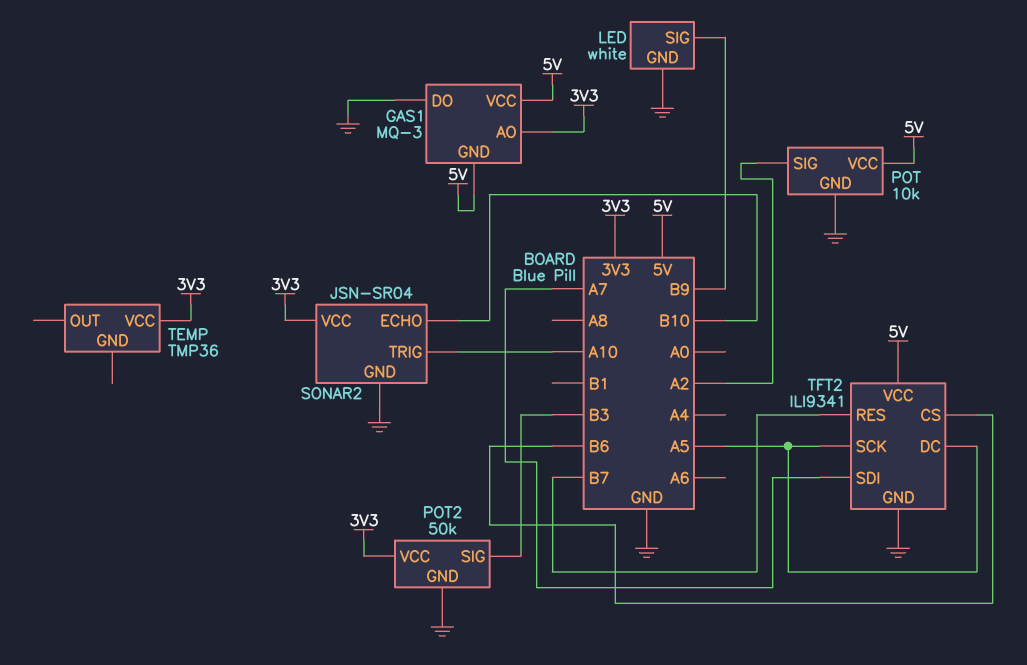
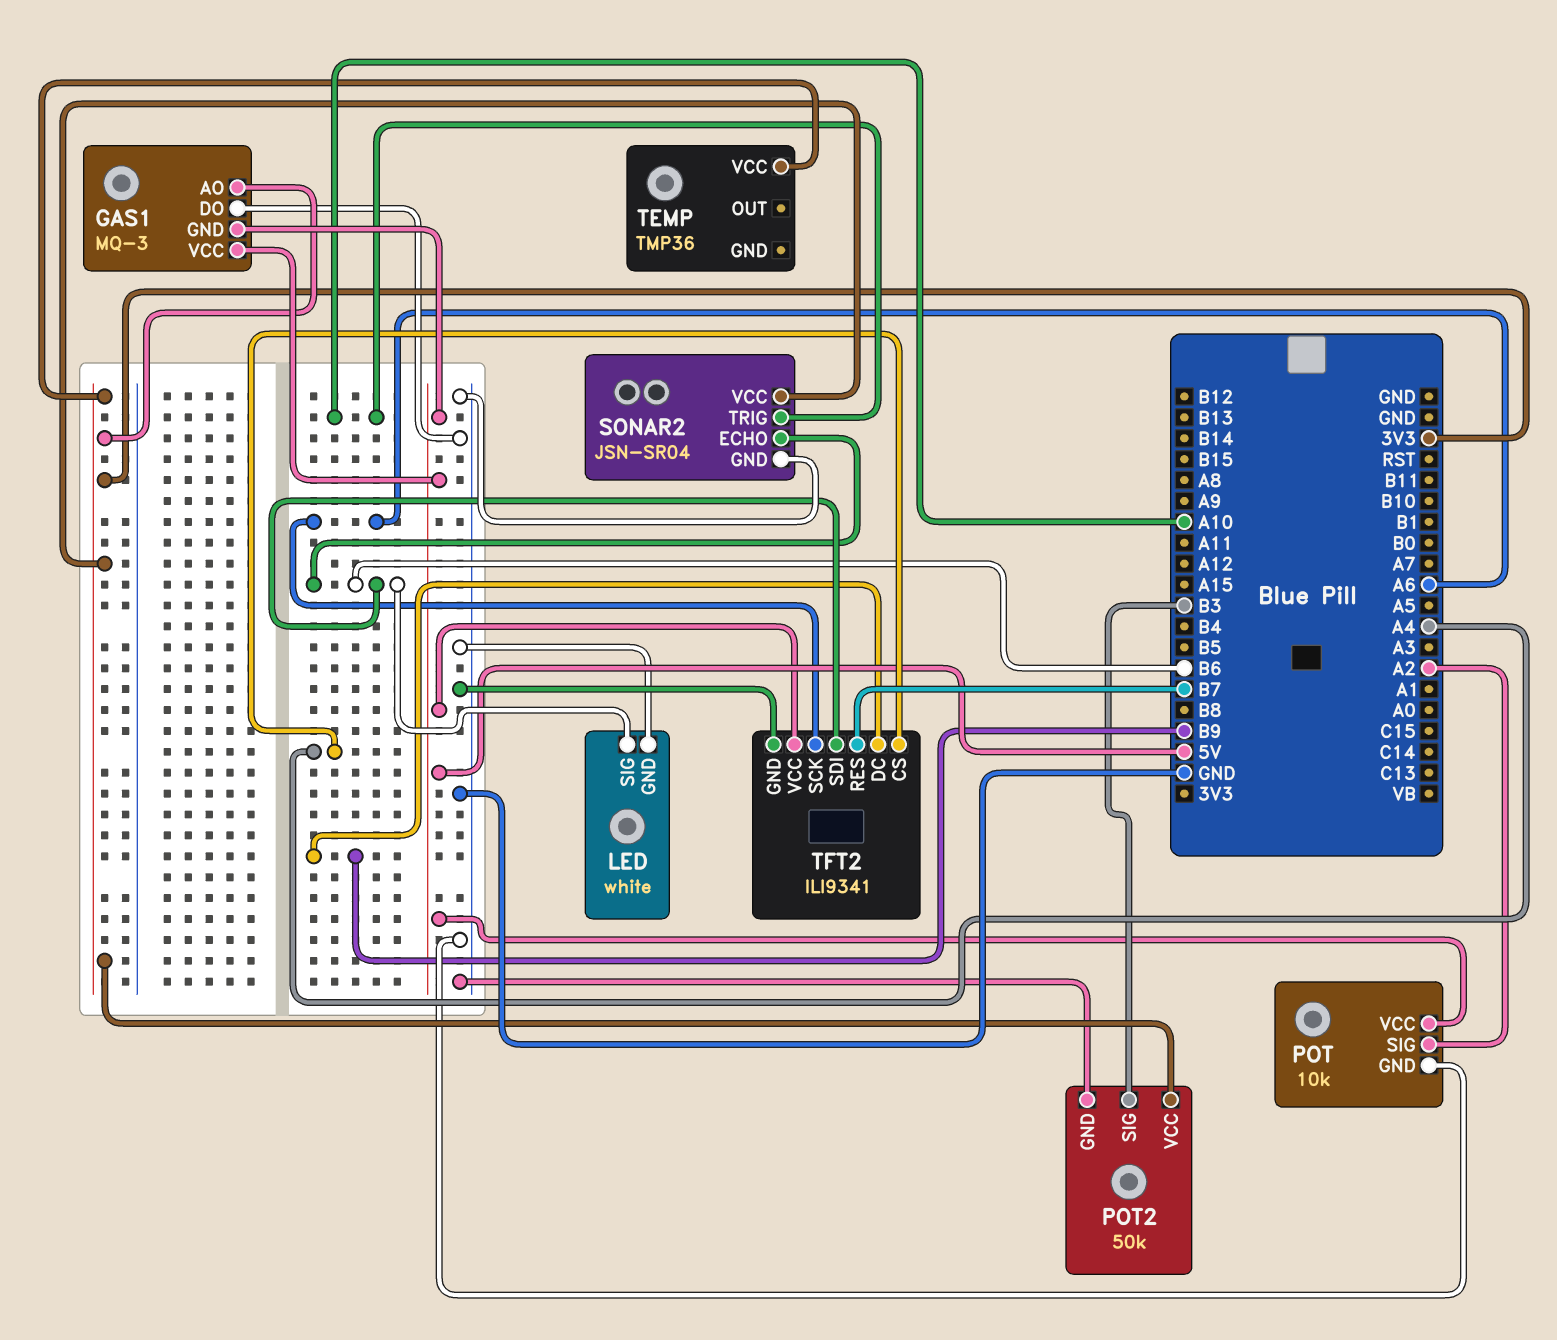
LED pin SIG: B9 -> B6
SONAR2 pin ECHO: B10 -> B6
TFT2 pin CS: B6 -> A4
TFT2 pin DC: A5 -> B9
TFT2 pin SCK: A5 -> A6
TFT2 pin SDI: A7 -> B6

